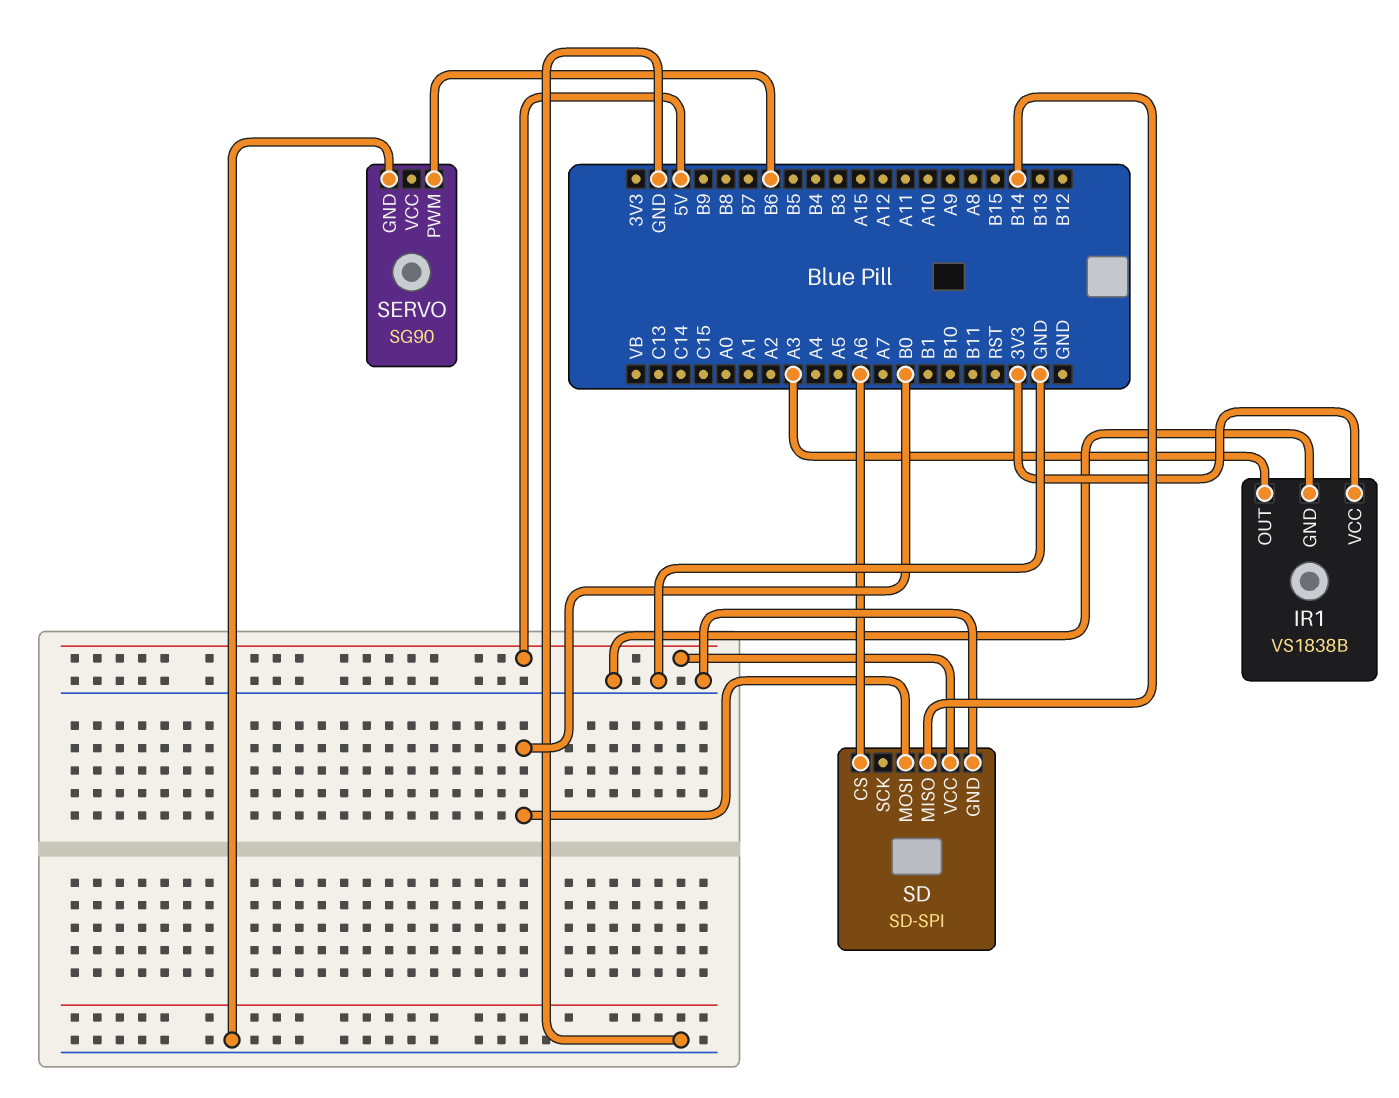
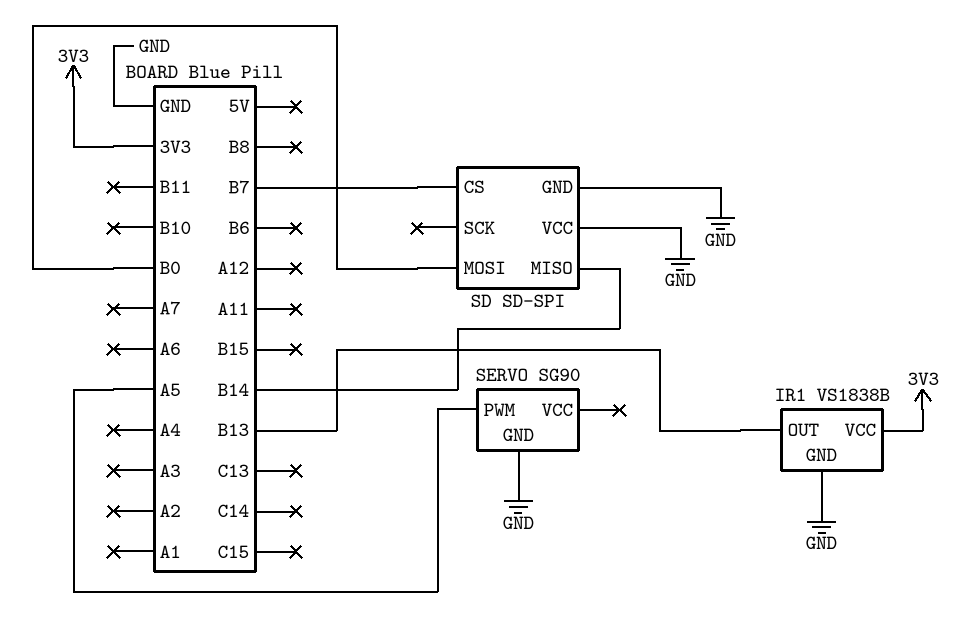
IR1 pin OUT: A3 -> B13
SD pin CS: A6 -> B7
SD pin VCC: 5V -> GND
SERVO pin PWM: B6 -> A5

